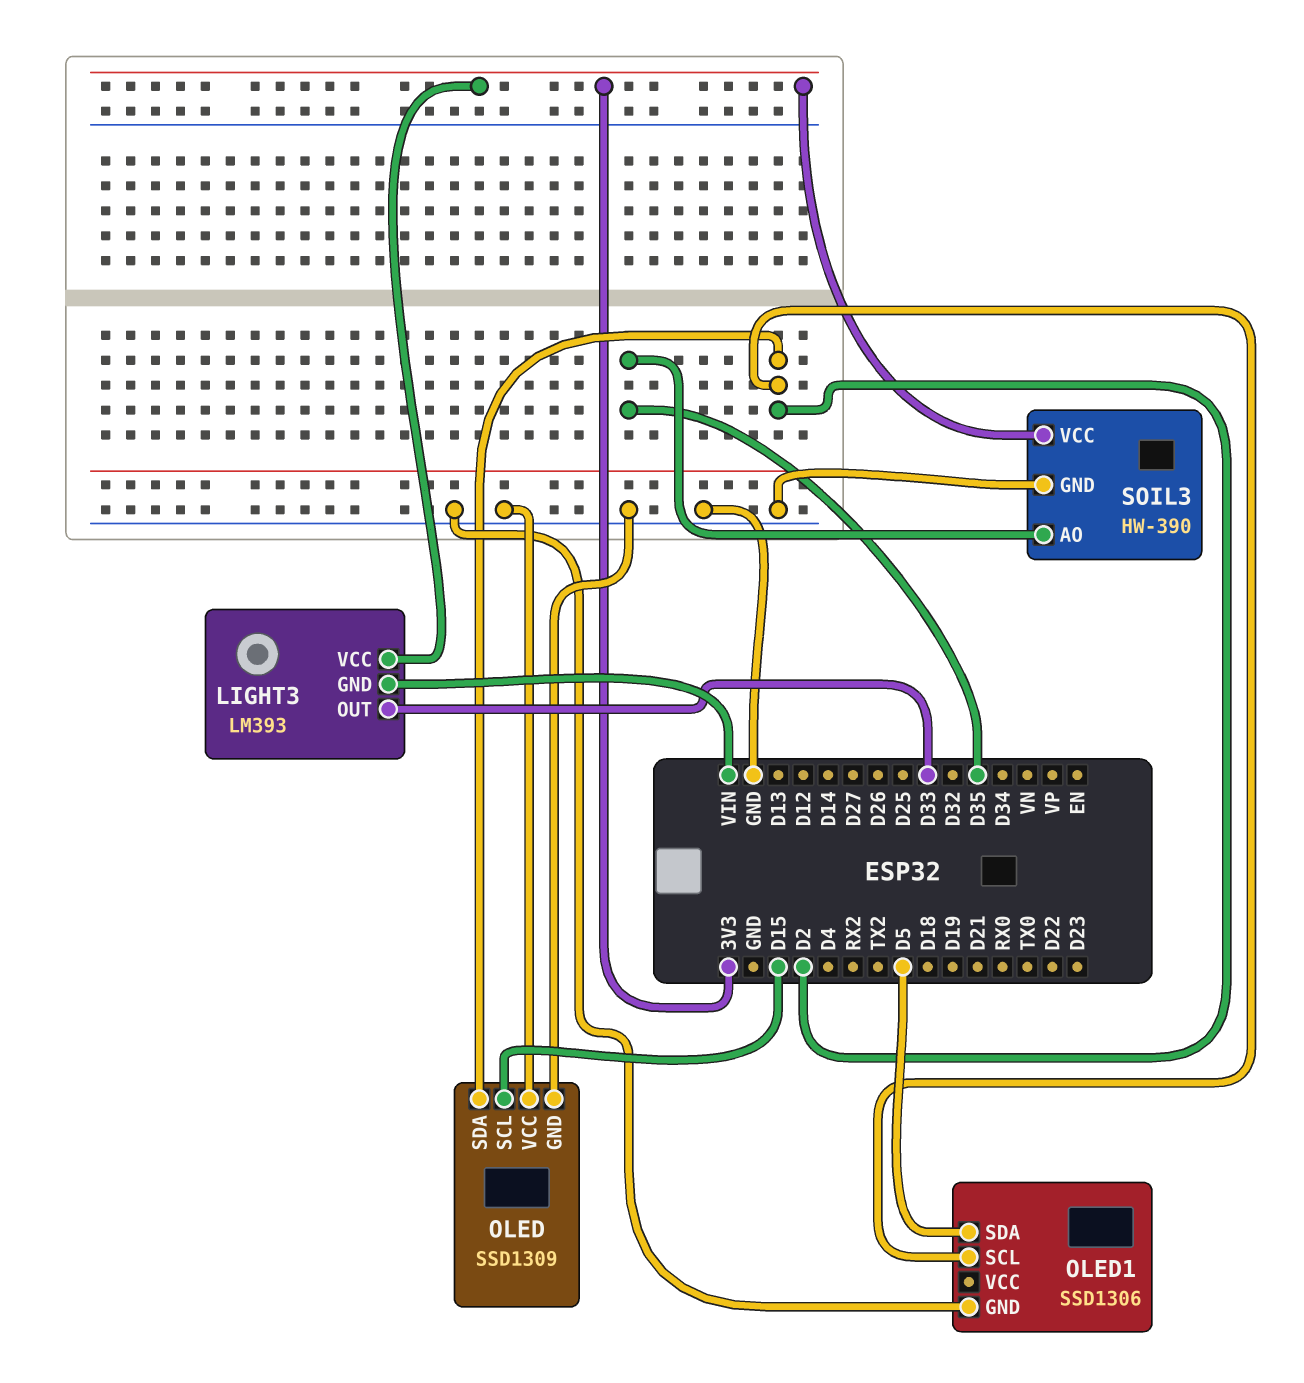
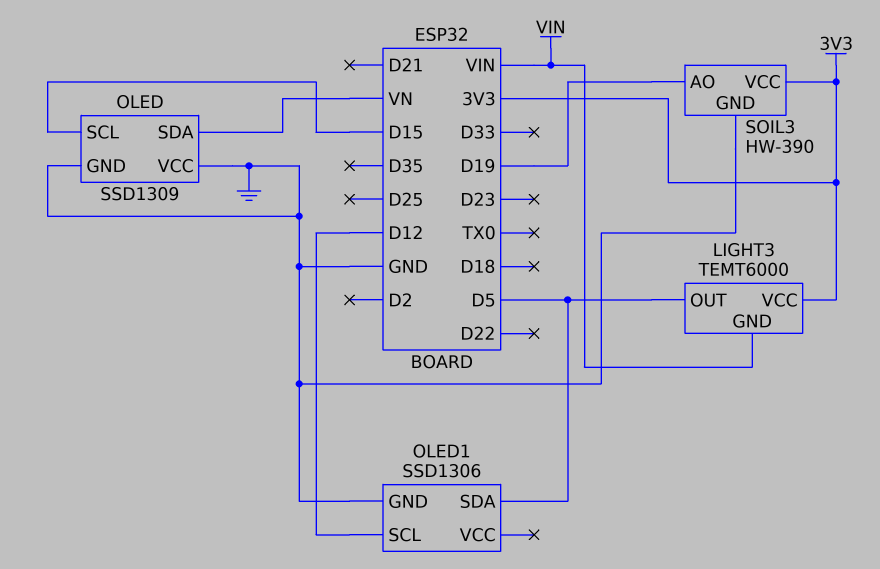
LIGHT3: LM393 -> TEMT6000
LIGHT3 pin OUT: D33 -> D5
OLED pin SDA: D2 -> VN
OLED1 pin SCL: D2 -> D12
SOIL3 pin AO: D35 -> D19

